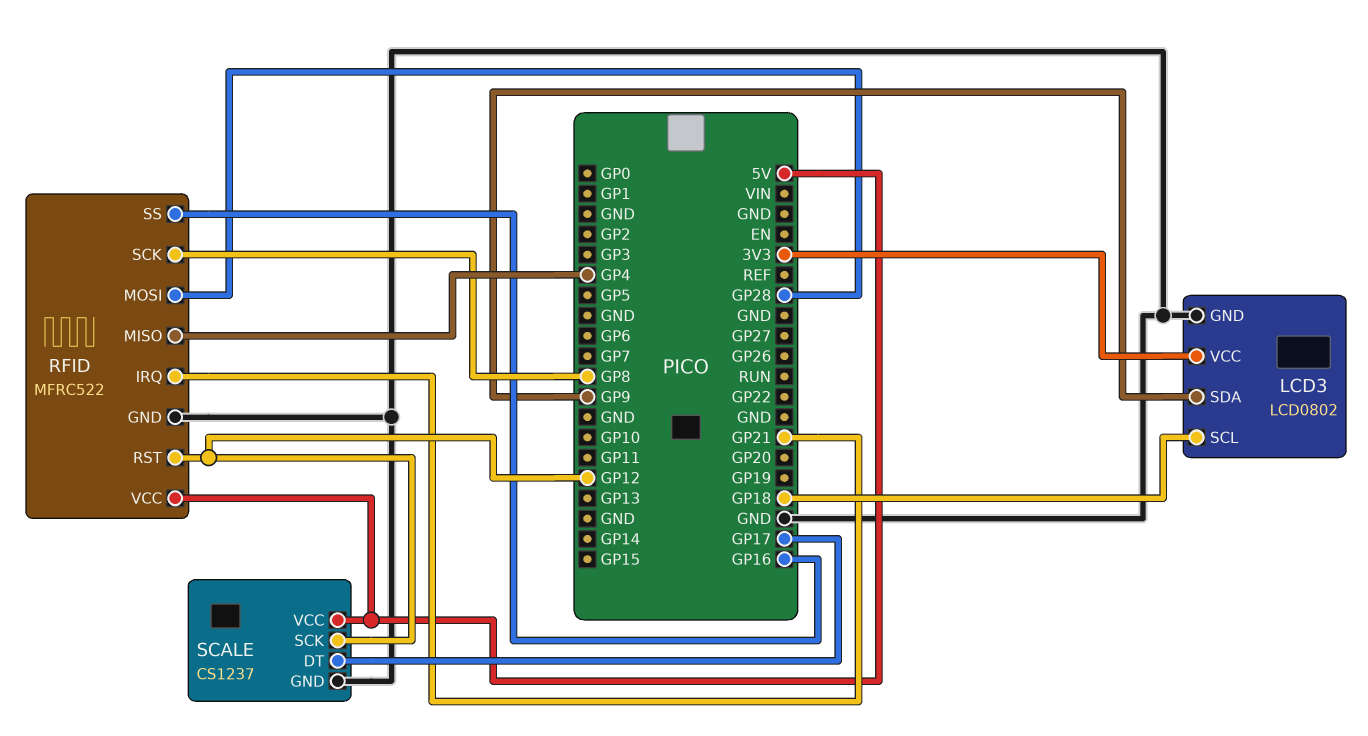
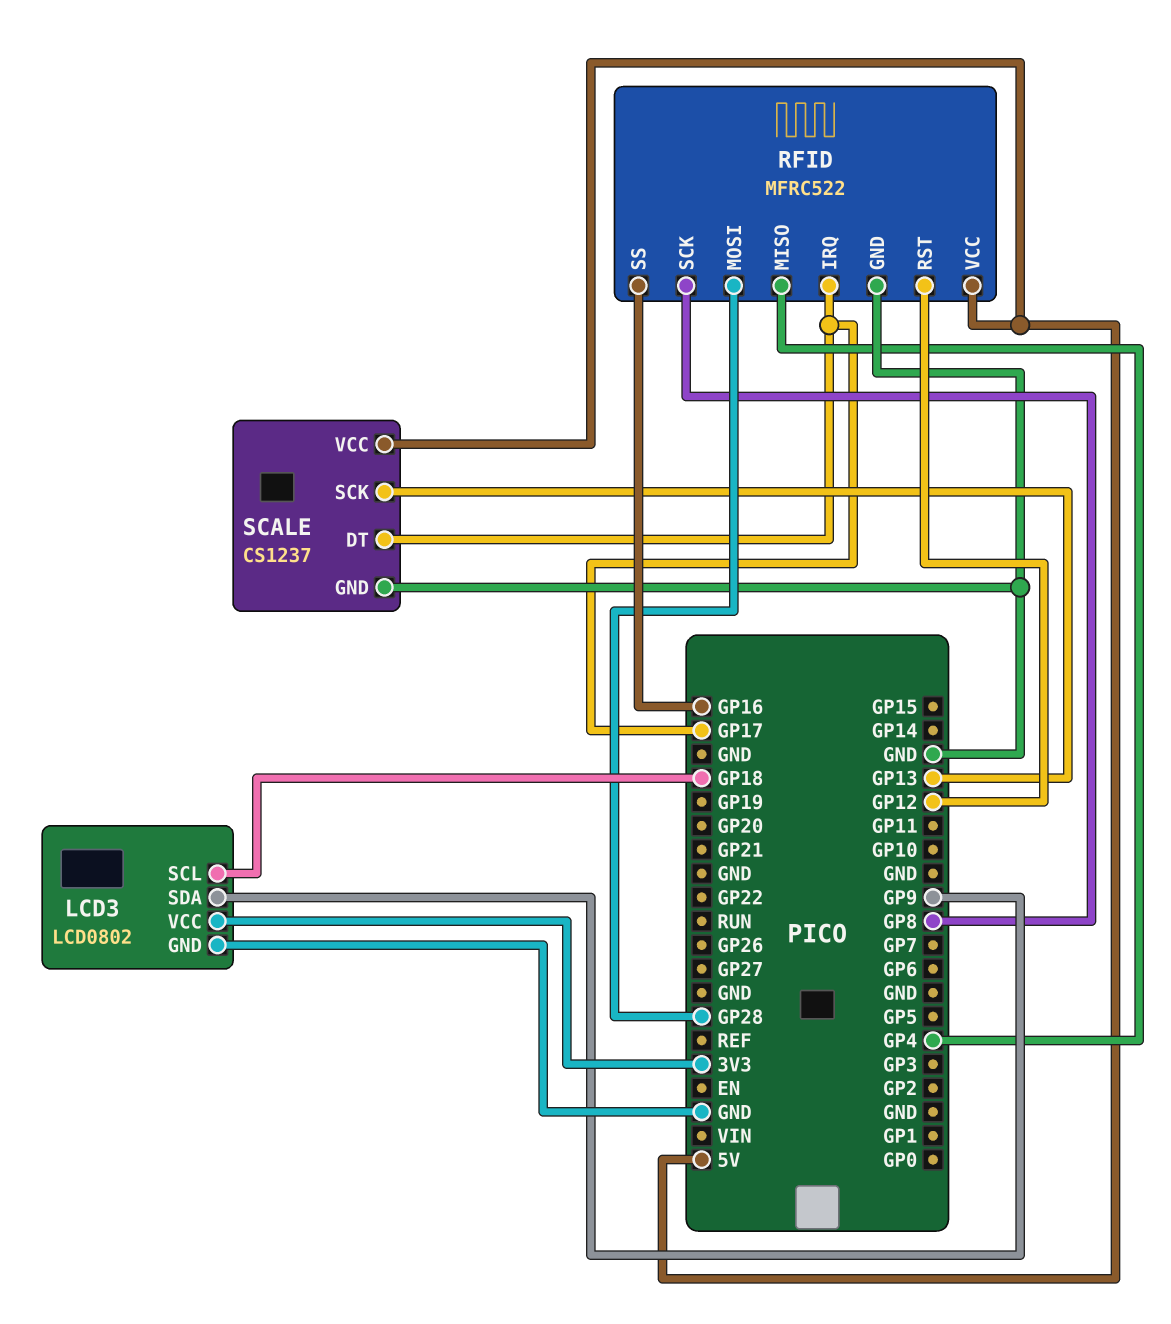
RFID pin IRQ: GP21 -> GP17
SCALE pin SCK: GP12 -> GP13

